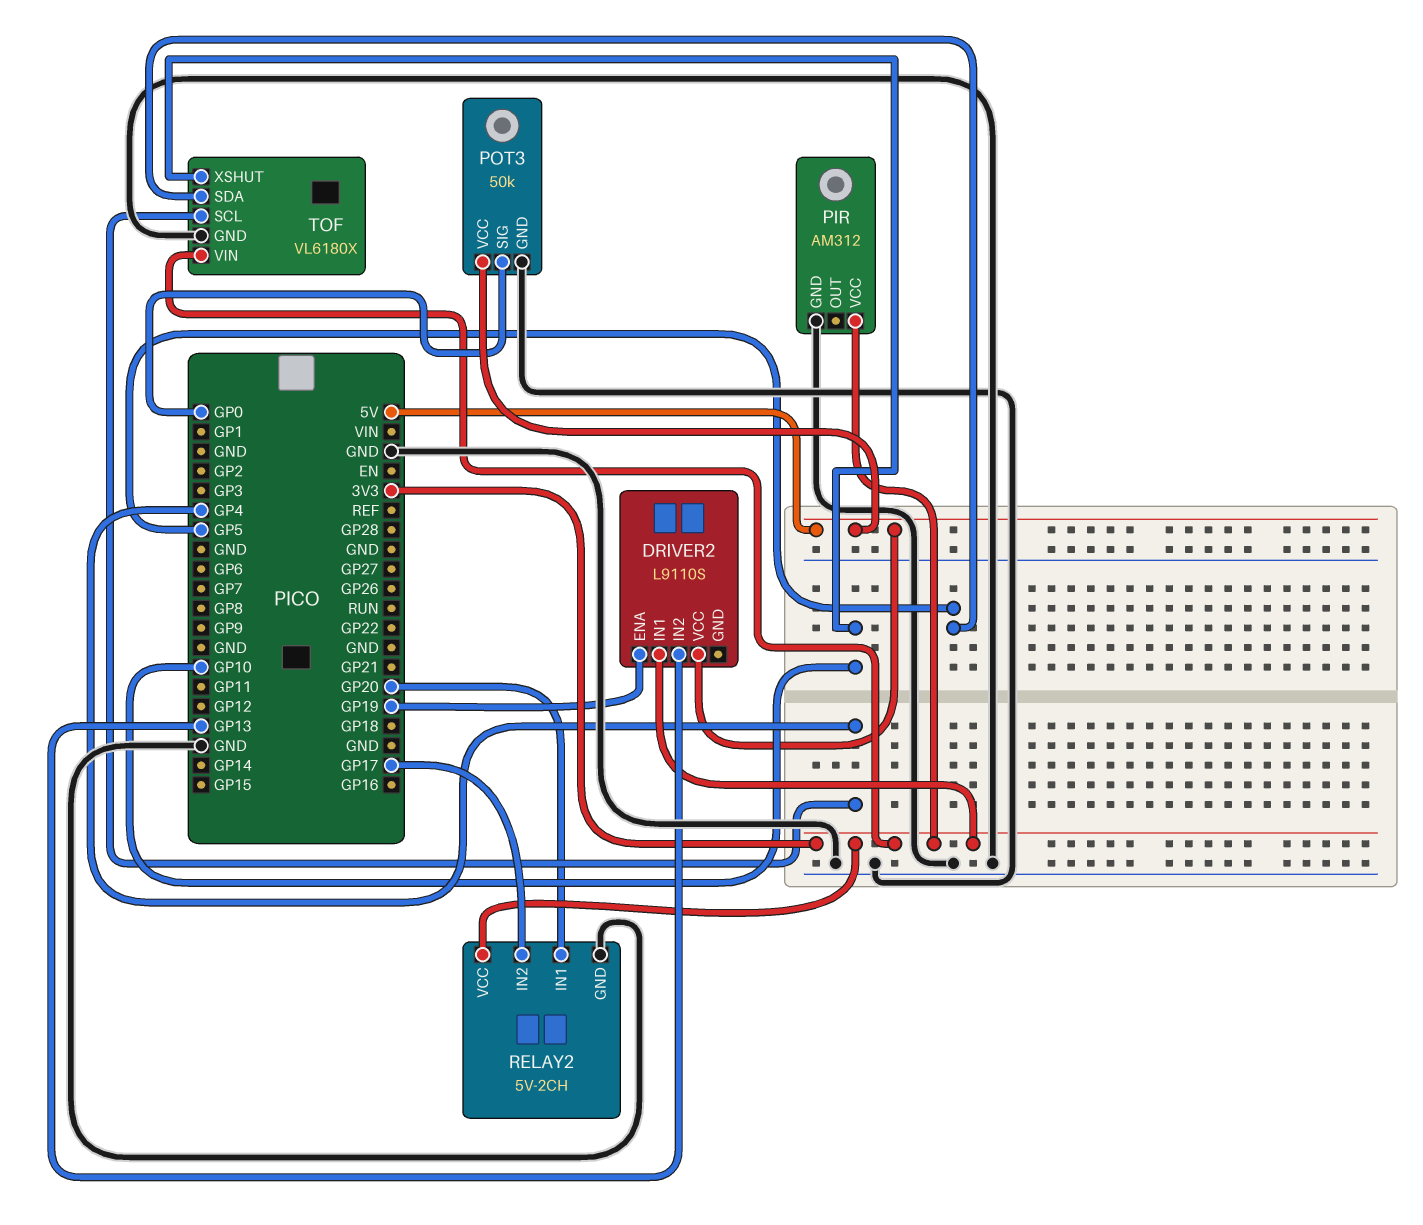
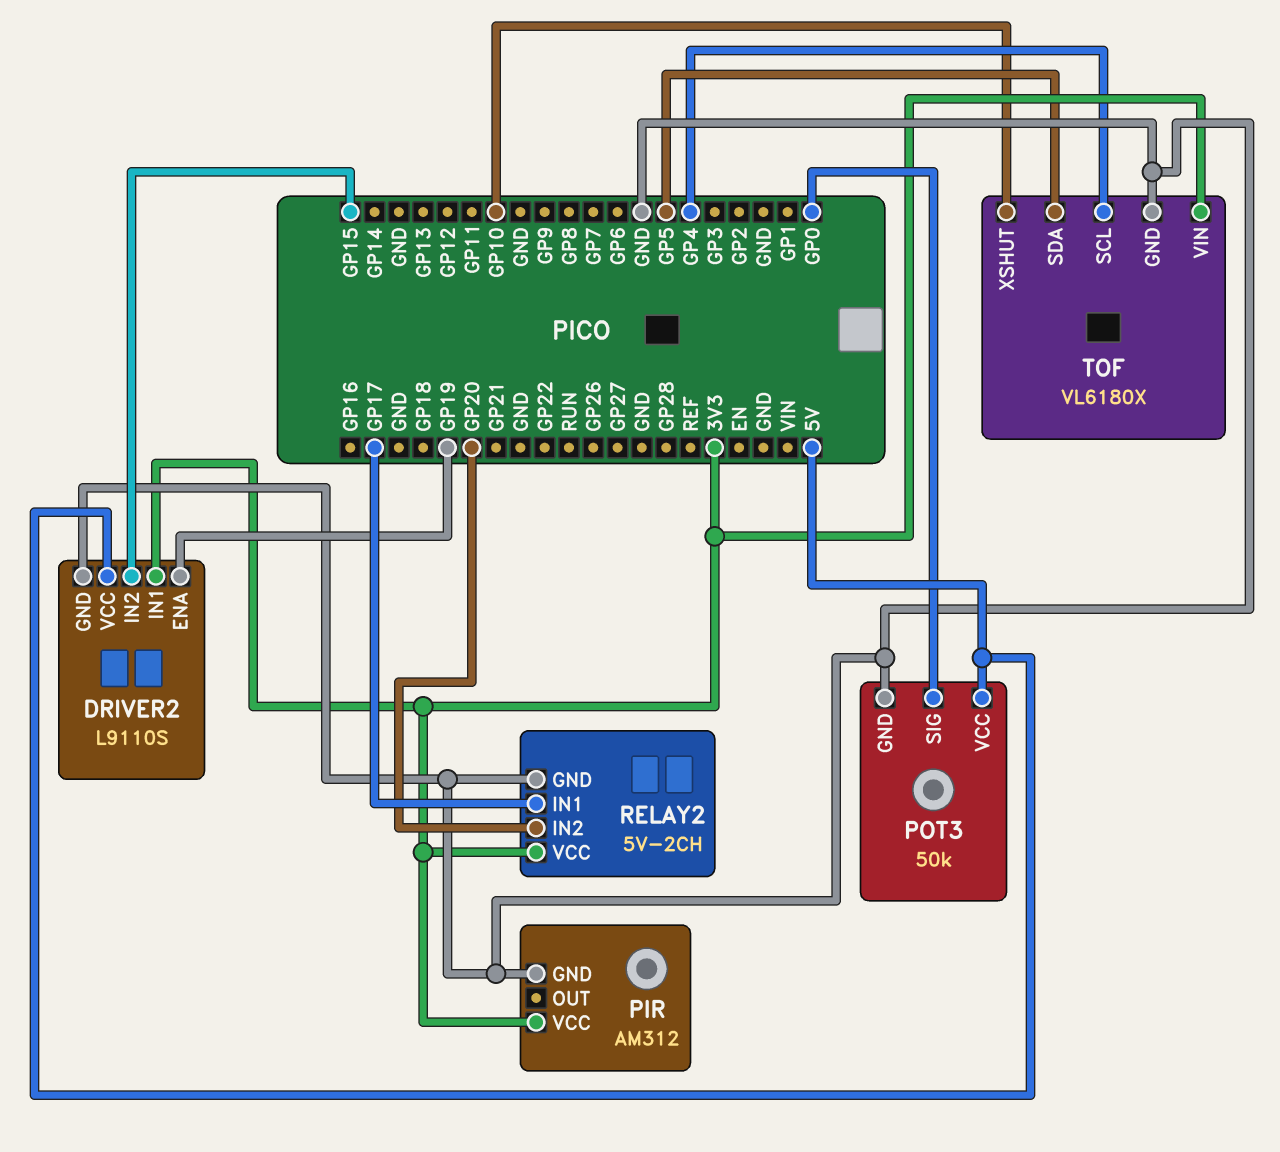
DRIVER2 pin GND: none -> GND
DRIVER2 pin IN2: GP13 -> GP15
RELAY2 pin IN1: GP20 -> GP17
RELAY2 pin IN2: GP17 -> GP20

